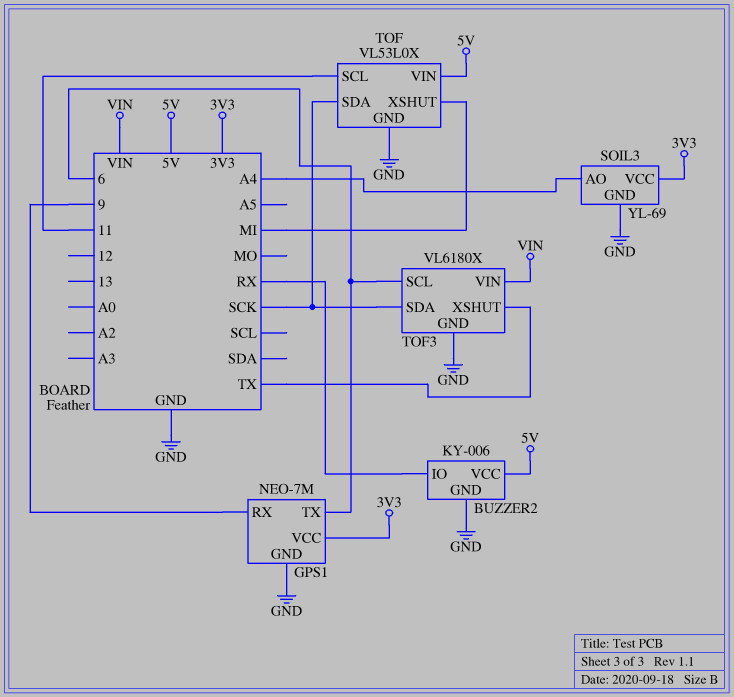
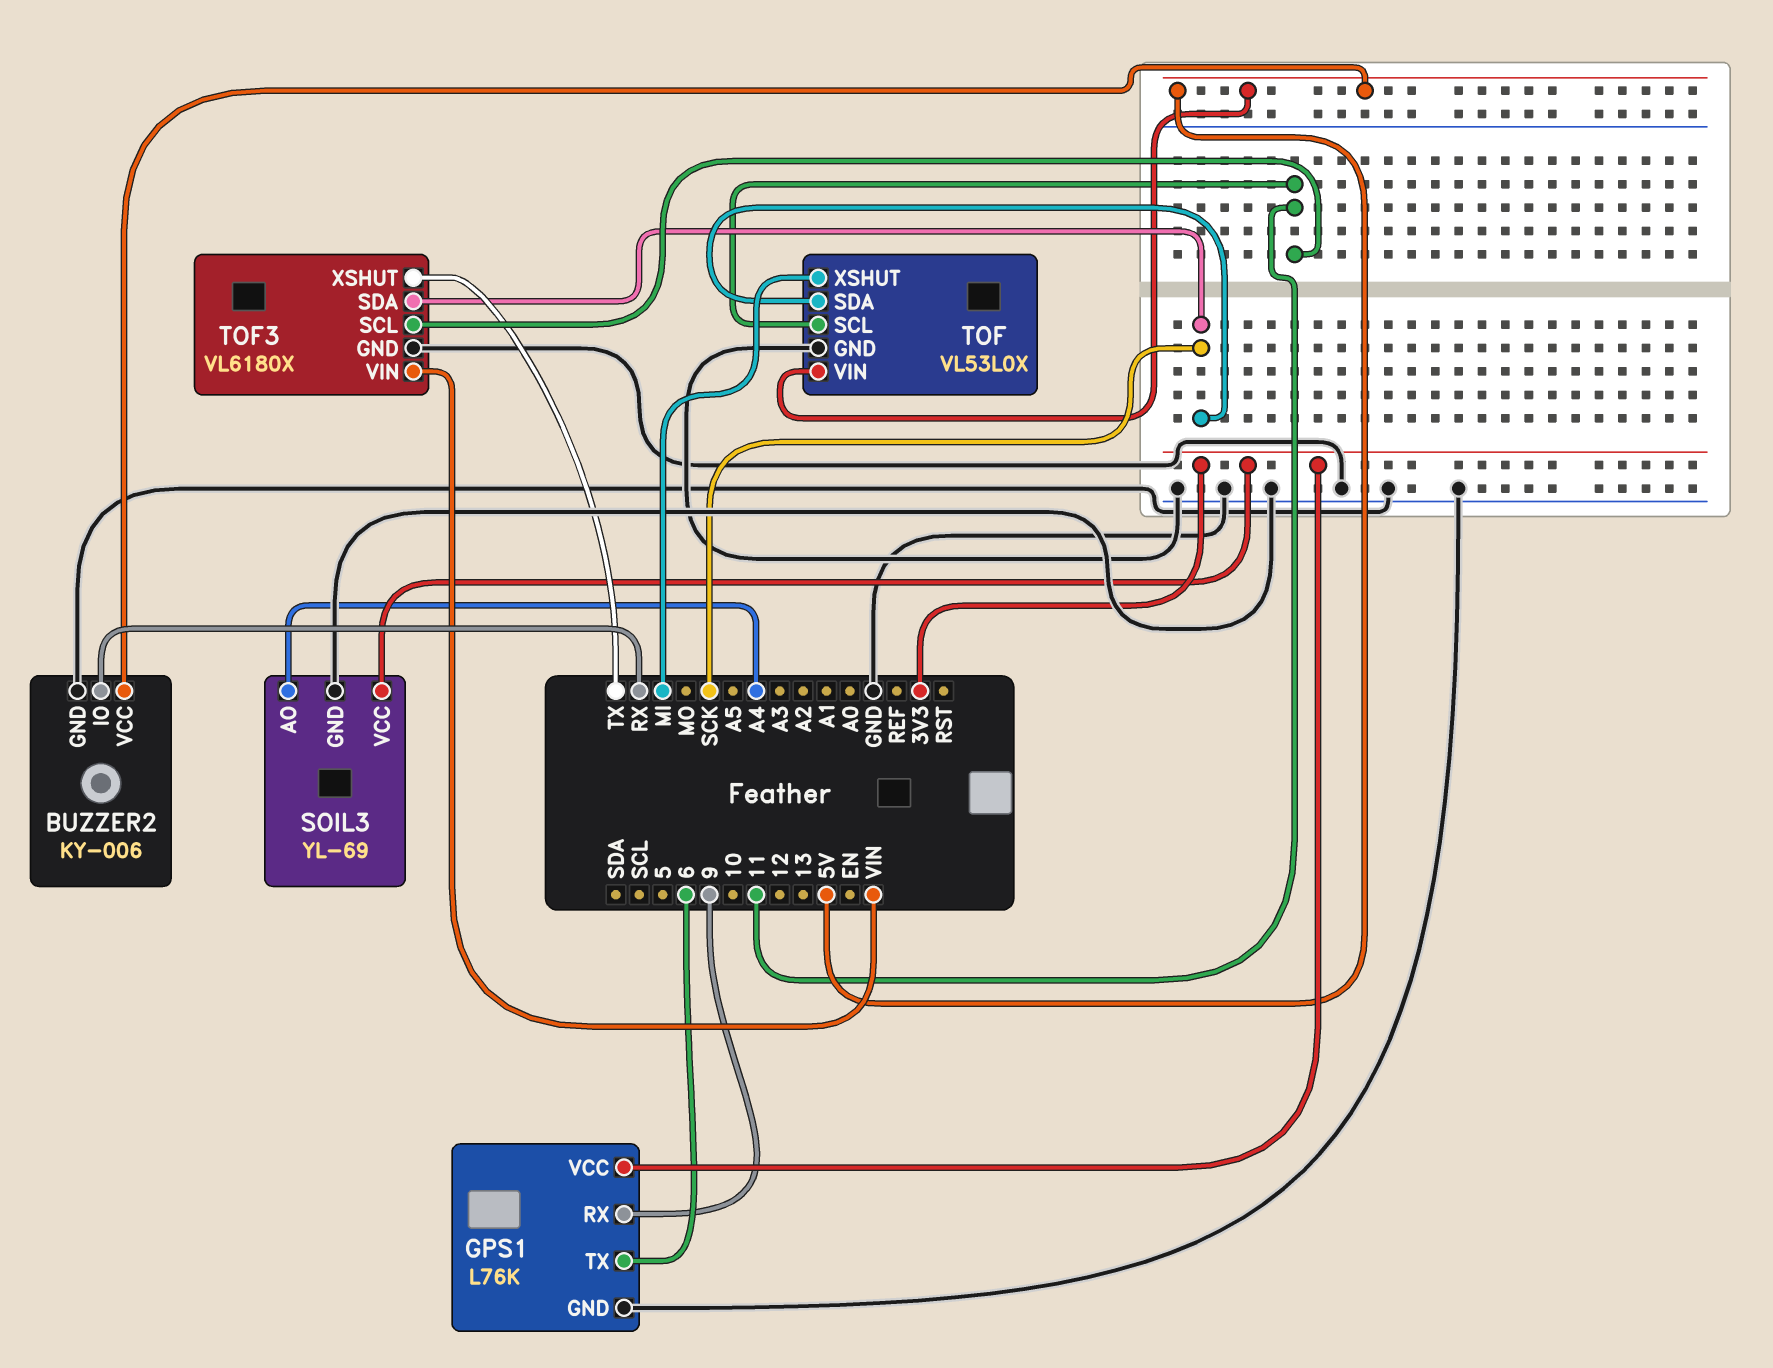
GPS1: NEO-7M -> L76K
TOF3 pin SCL: 6 -> 11

